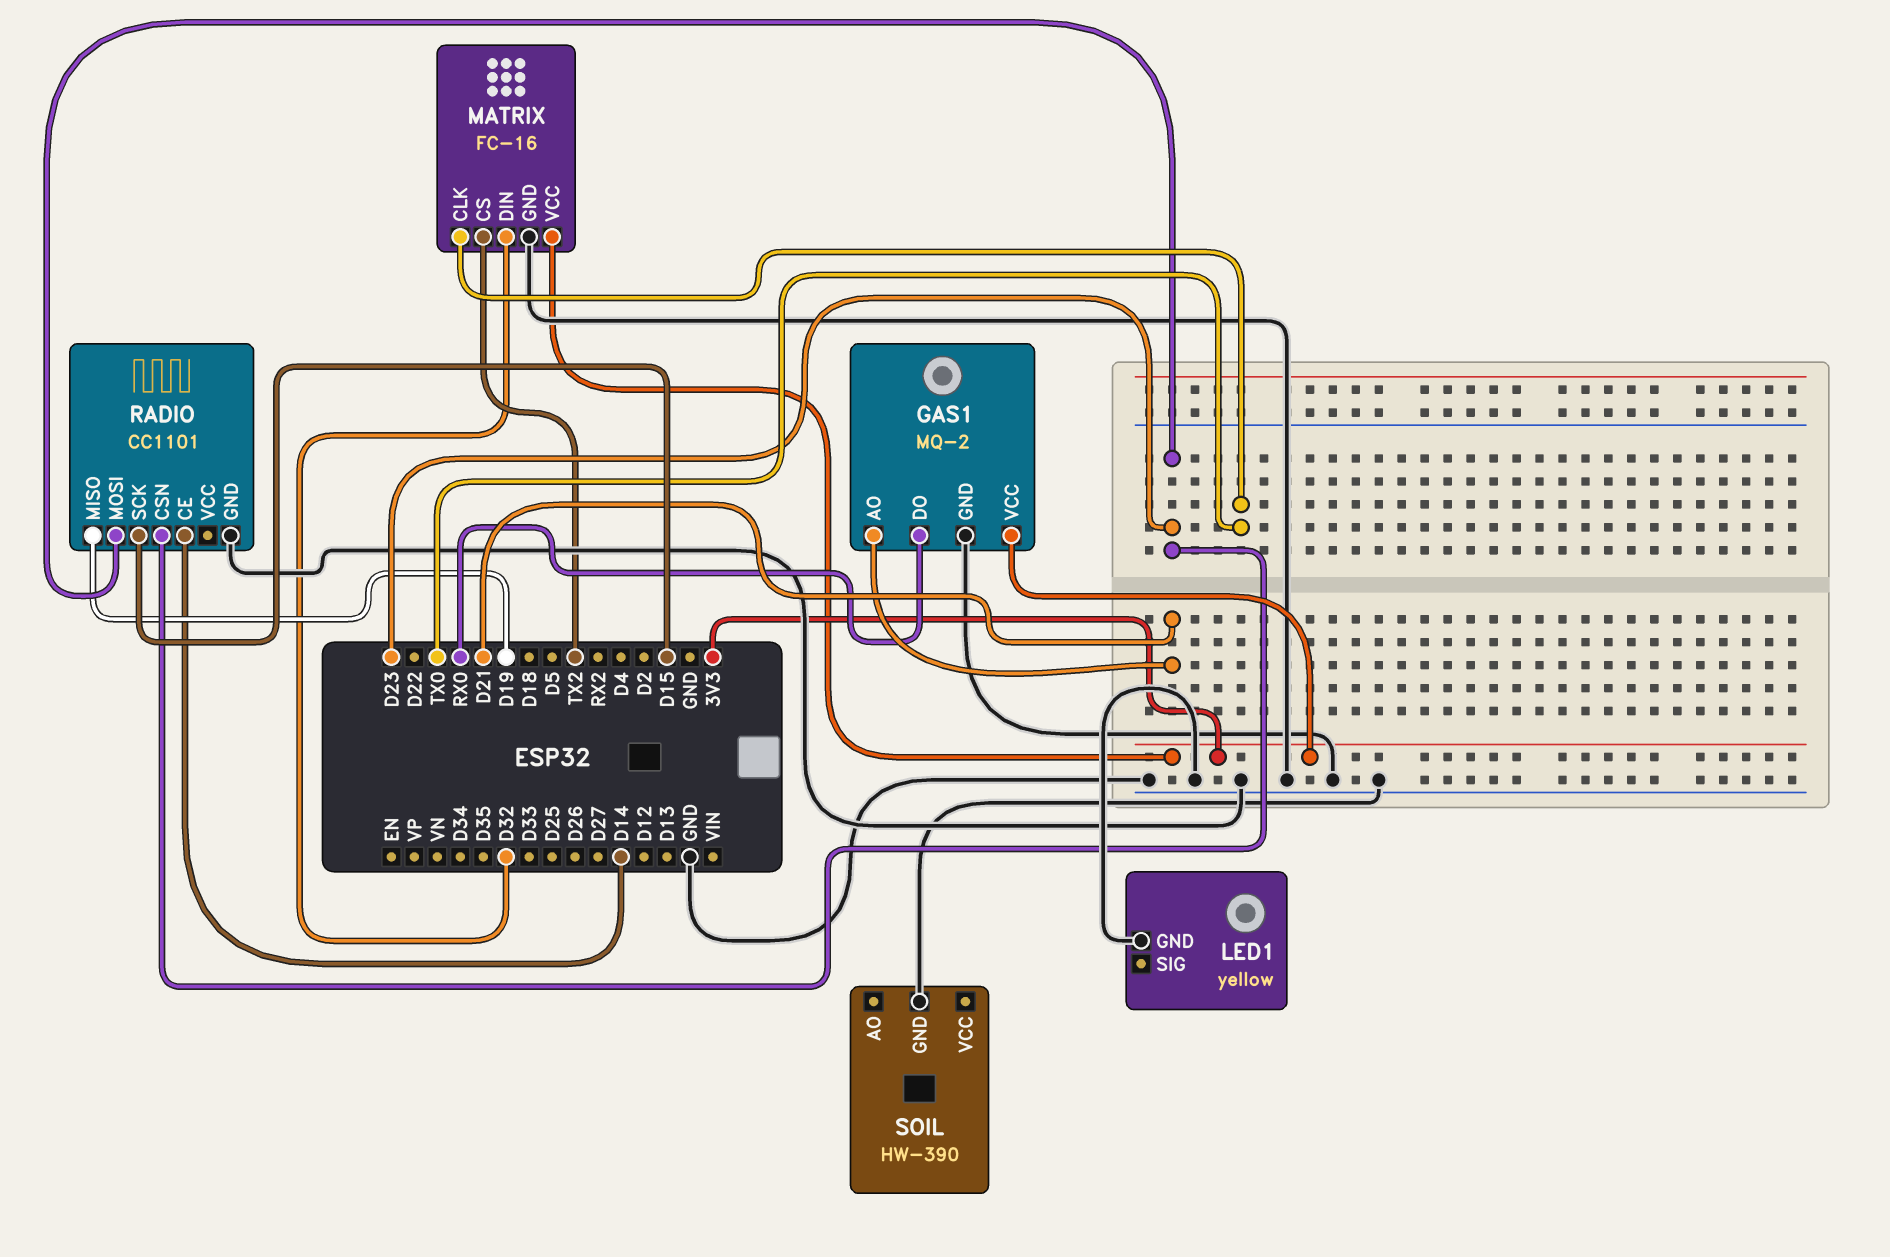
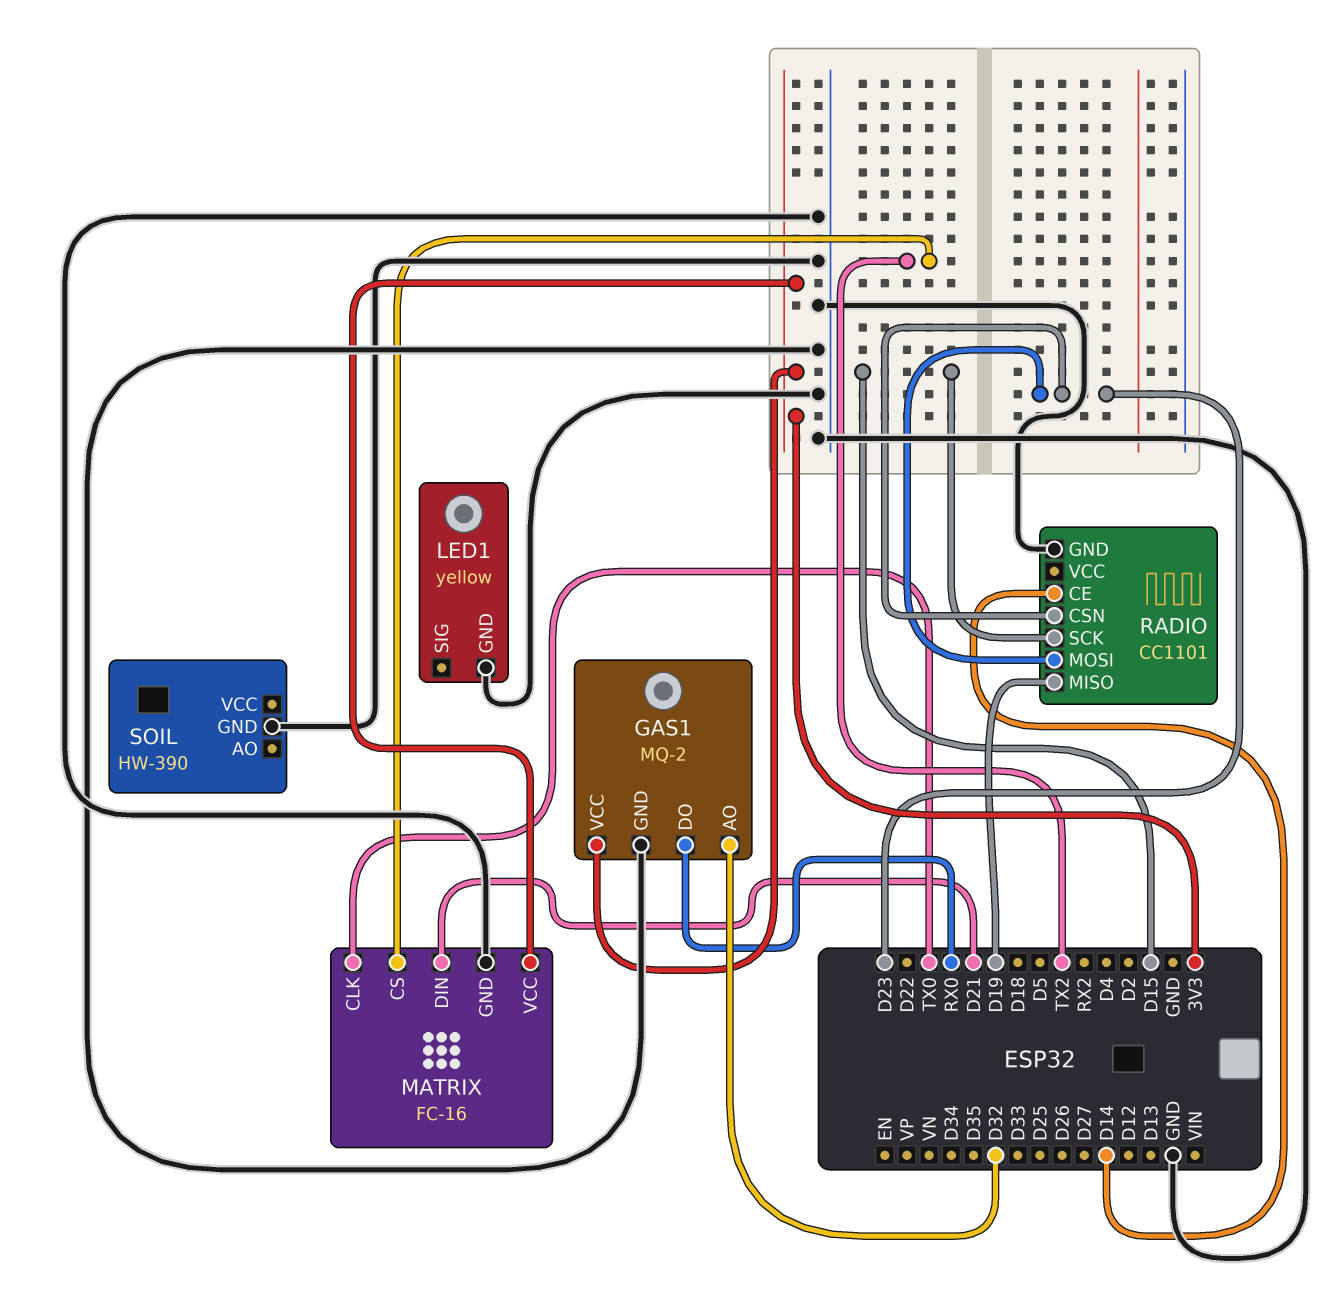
GAS1 pin AO: D21 -> D32
MATRIX pin DIN: D32 -> D21

